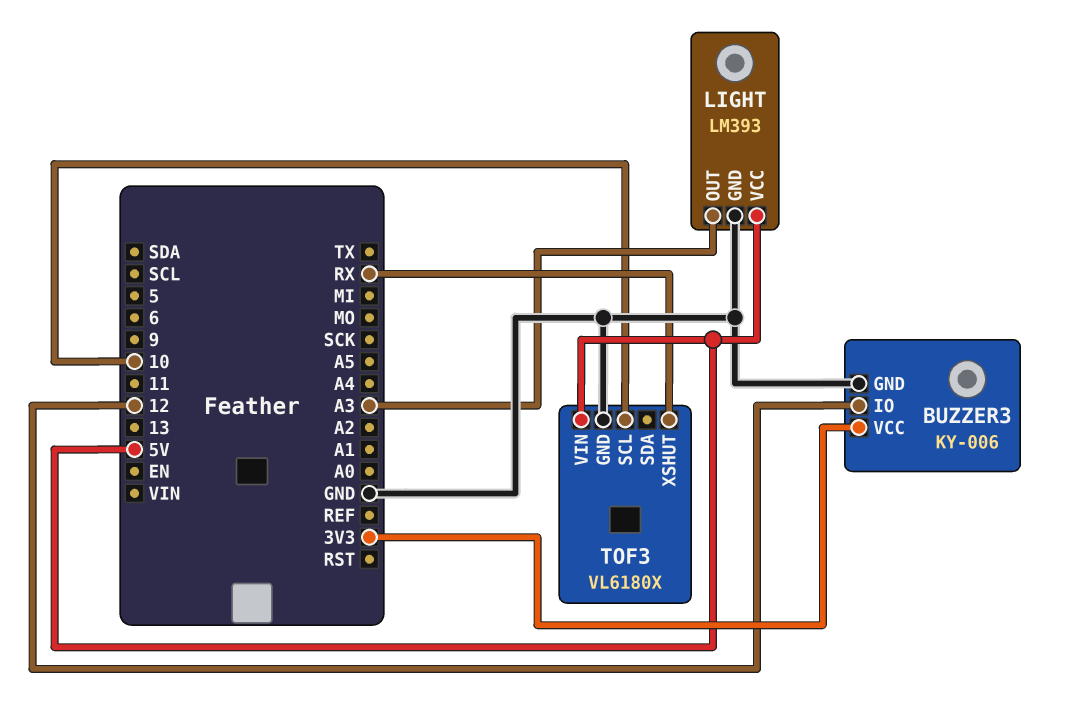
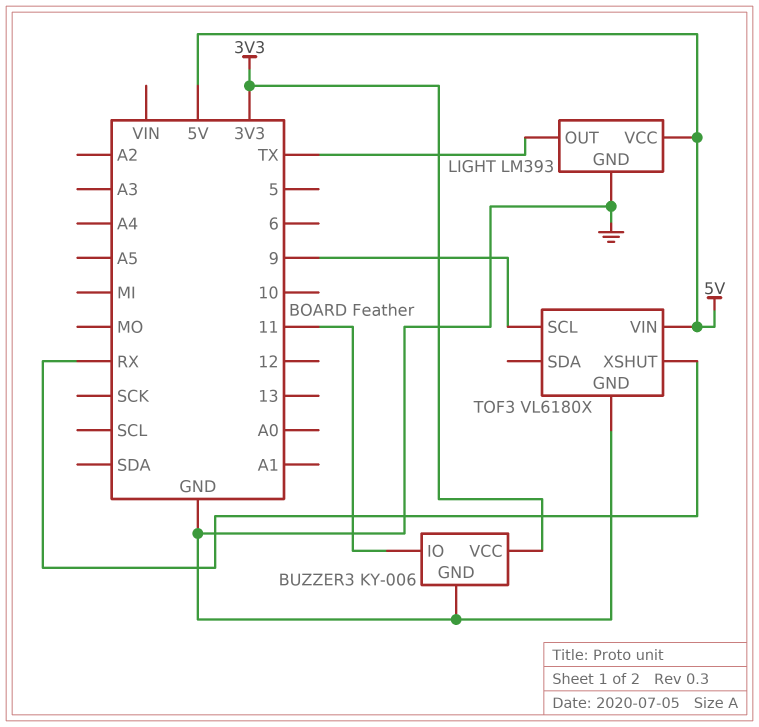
BUZZER3 pin IO: 12 -> 11
LIGHT pin OUT: A3 -> TX
TOF3 pin SCL: 10 -> 9

